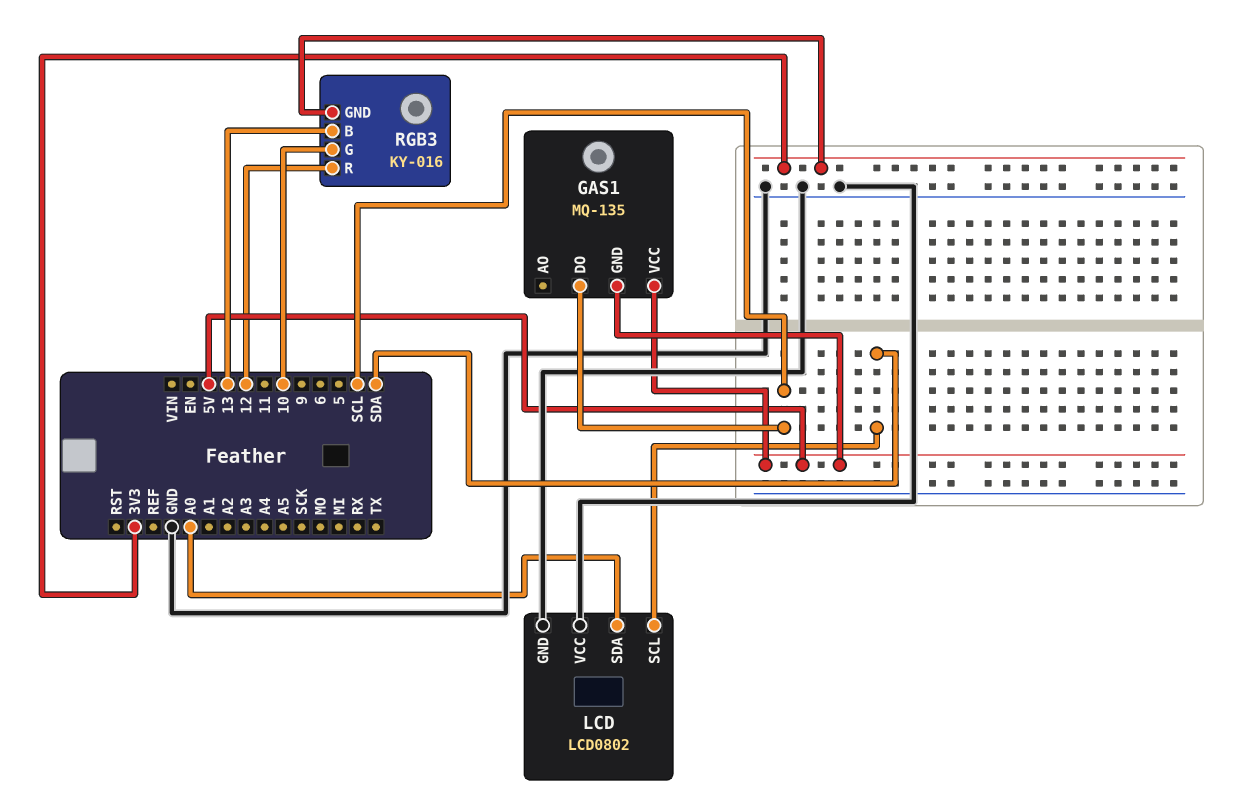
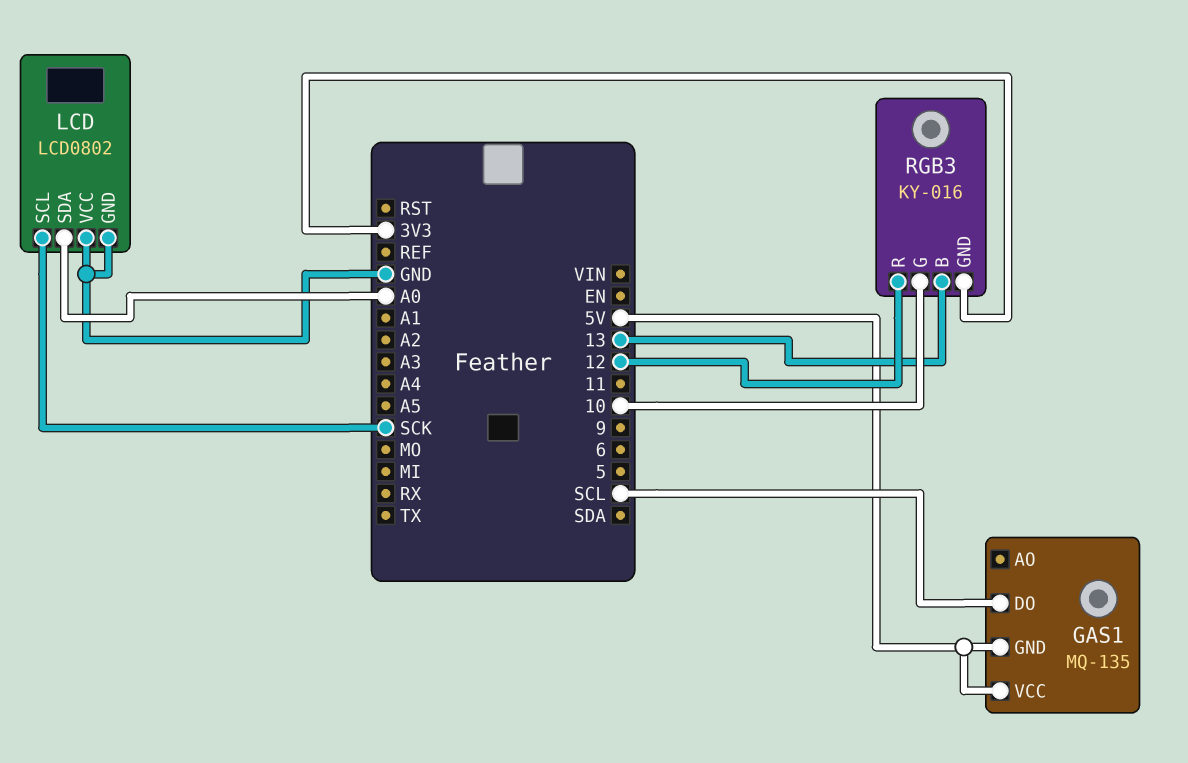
LCD pin SCL: SDA -> SCK

